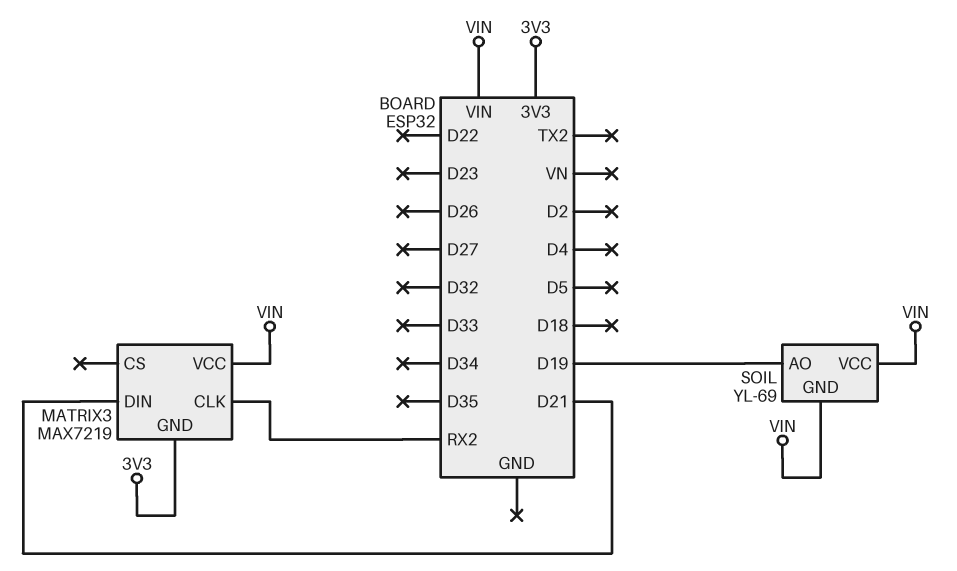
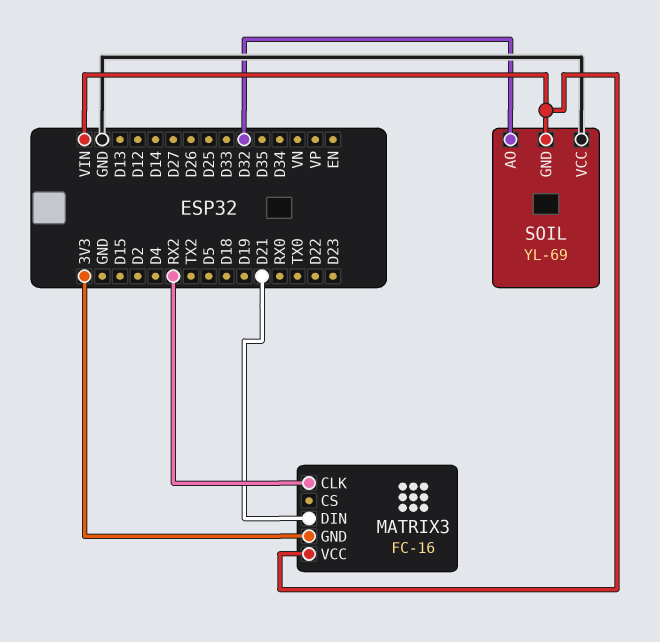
MATRIX3: MAX7219 -> FC-16
SOIL pin AO: D19 -> D32
SOIL pin VCC: VIN -> GND

